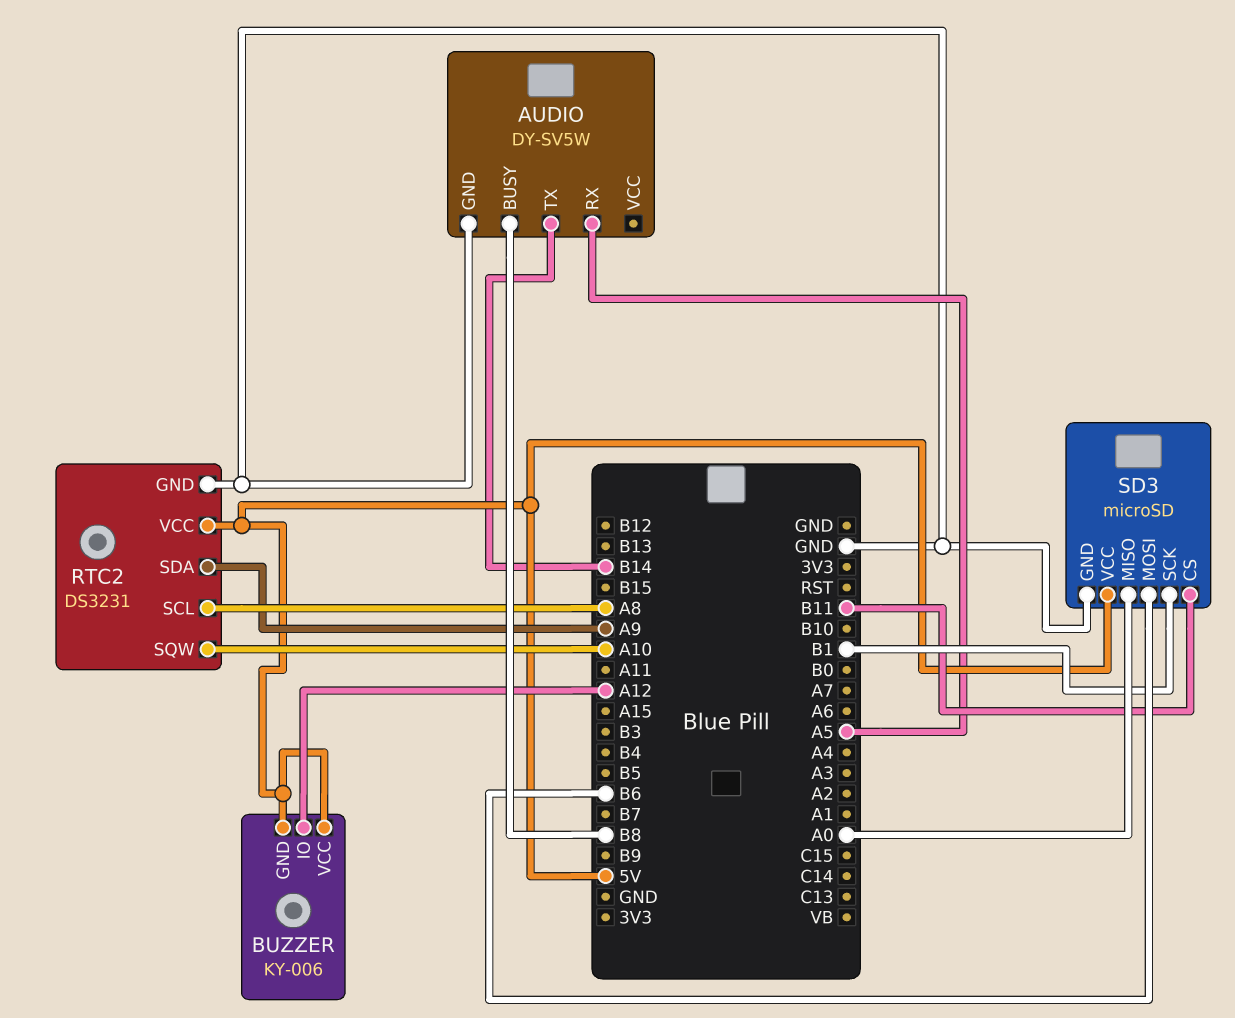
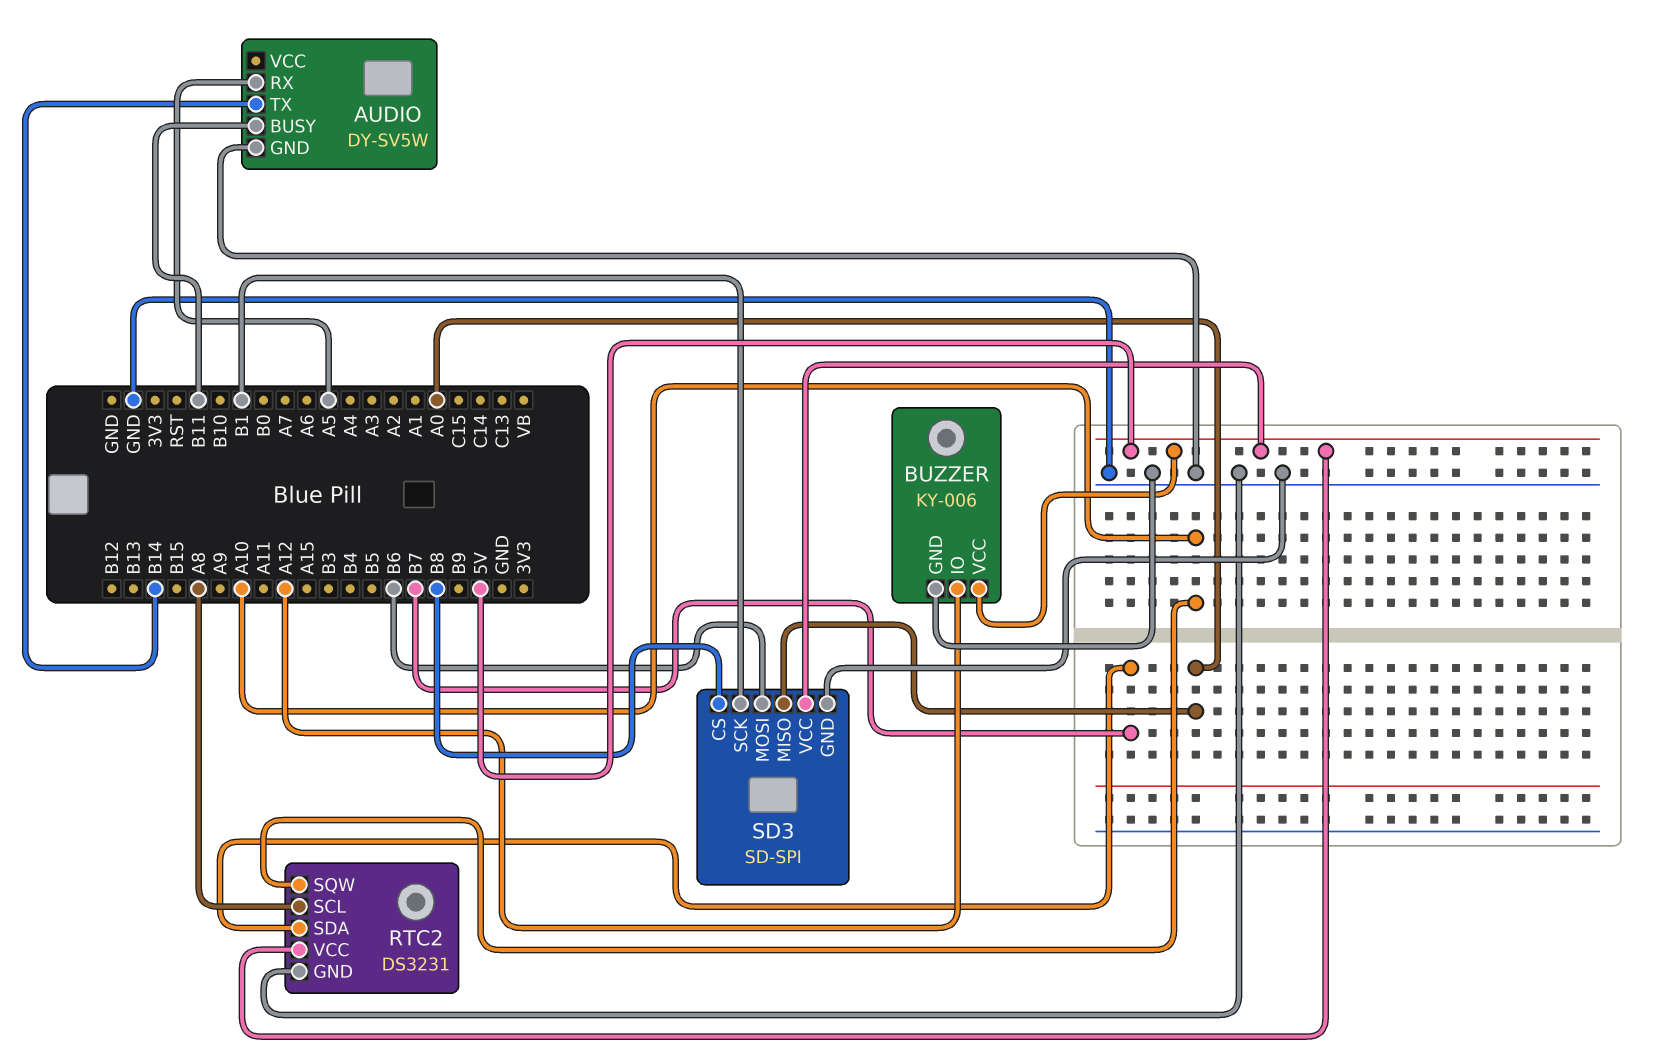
AUDIO pin BUSY: B8 -> B11
BUZZER pin GND: 5V -> GND
RTC2 pin SDA: A9 -> B7
SD3: microSD -> SD-SPI
SD3 pin CS: B11 -> B8

